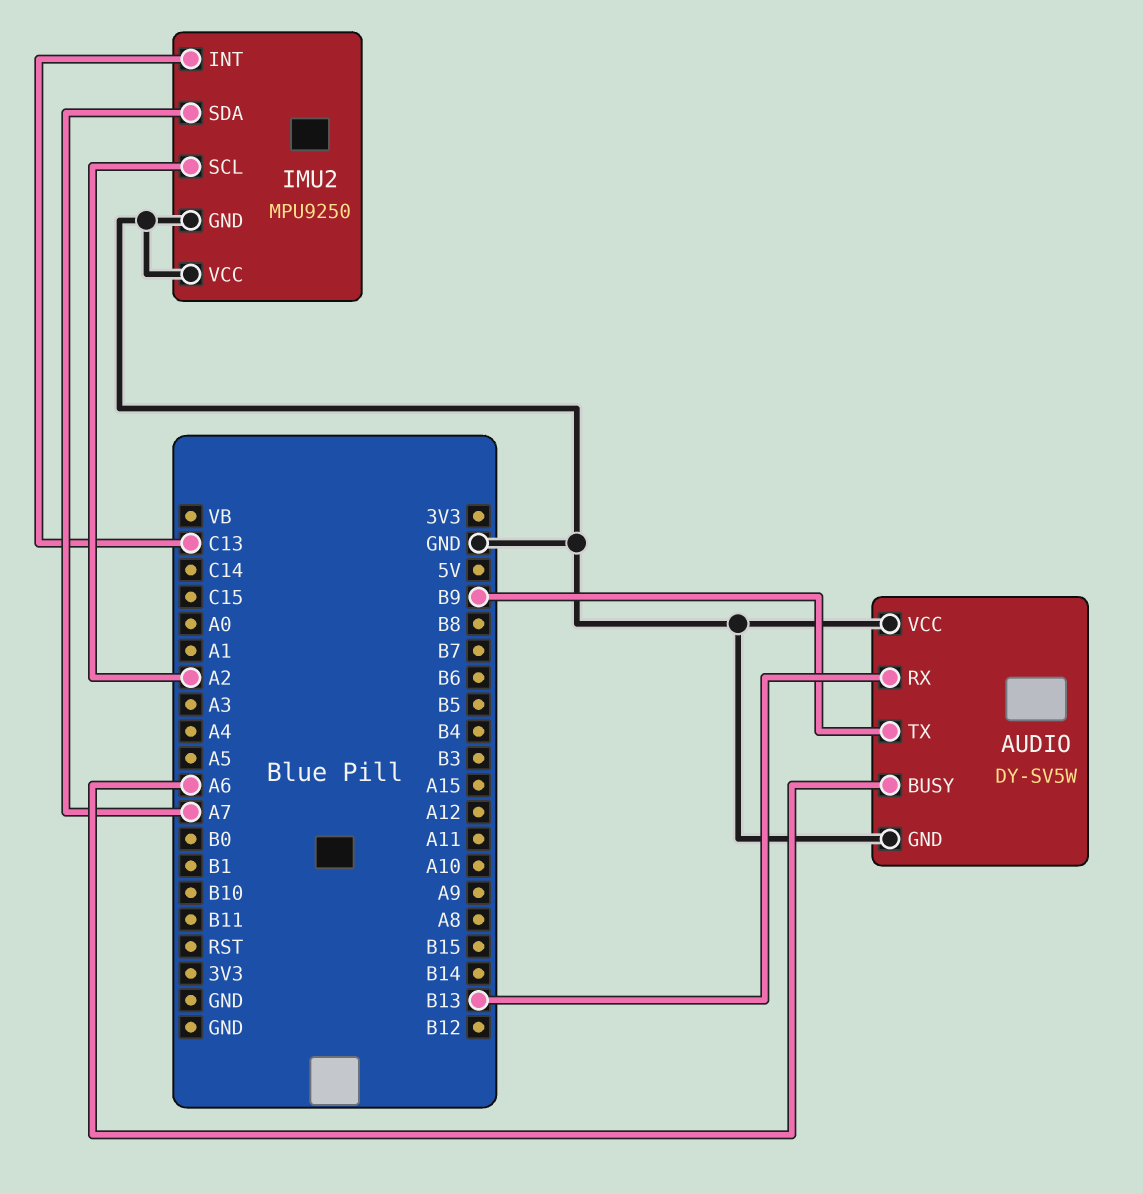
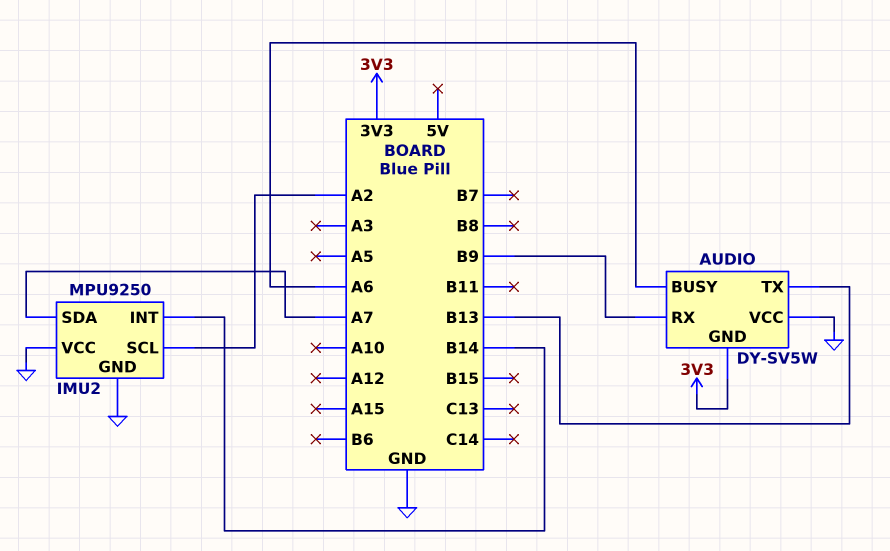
AUDIO pin GND: GND -> 3V3
AUDIO pin RX: B13 -> B9
AUDIO pin TX: B9 -> B13
IMU2 pin INT: C13 -> B14

